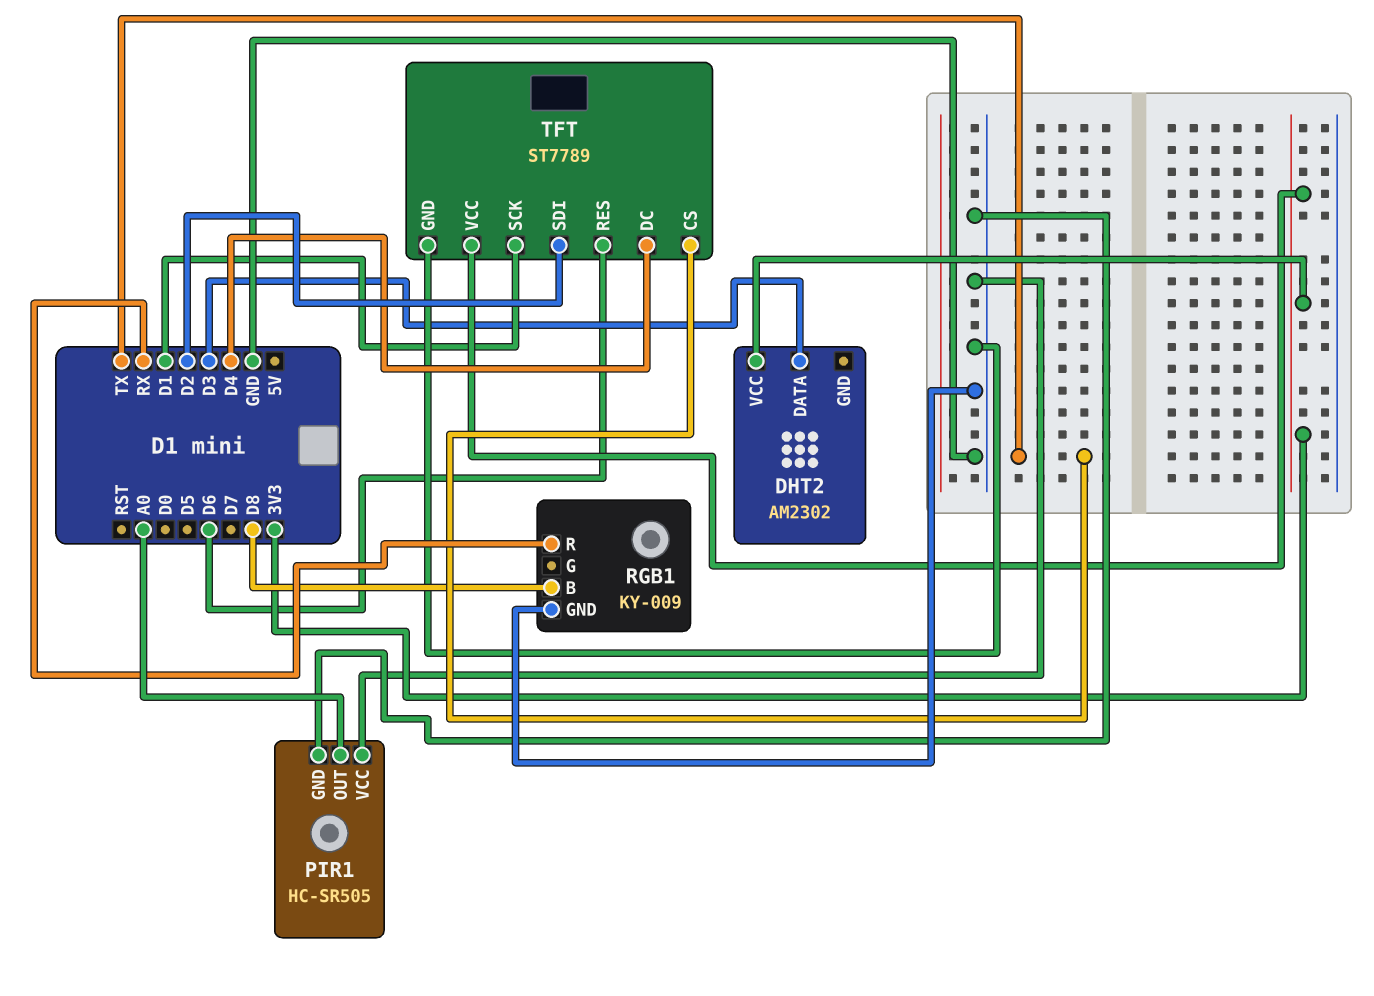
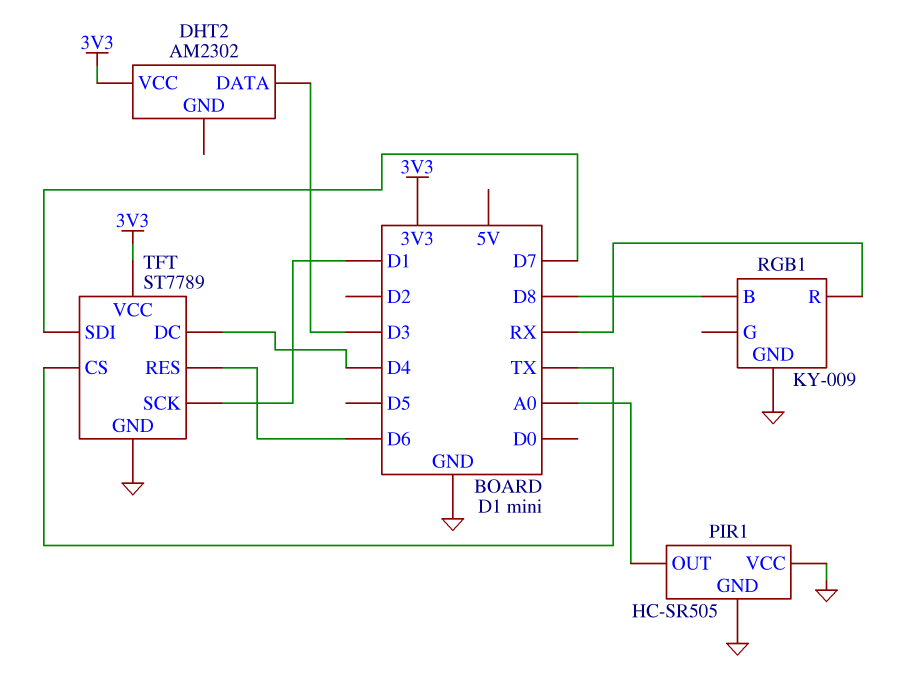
TFT pin SDI: D2 -> D7

